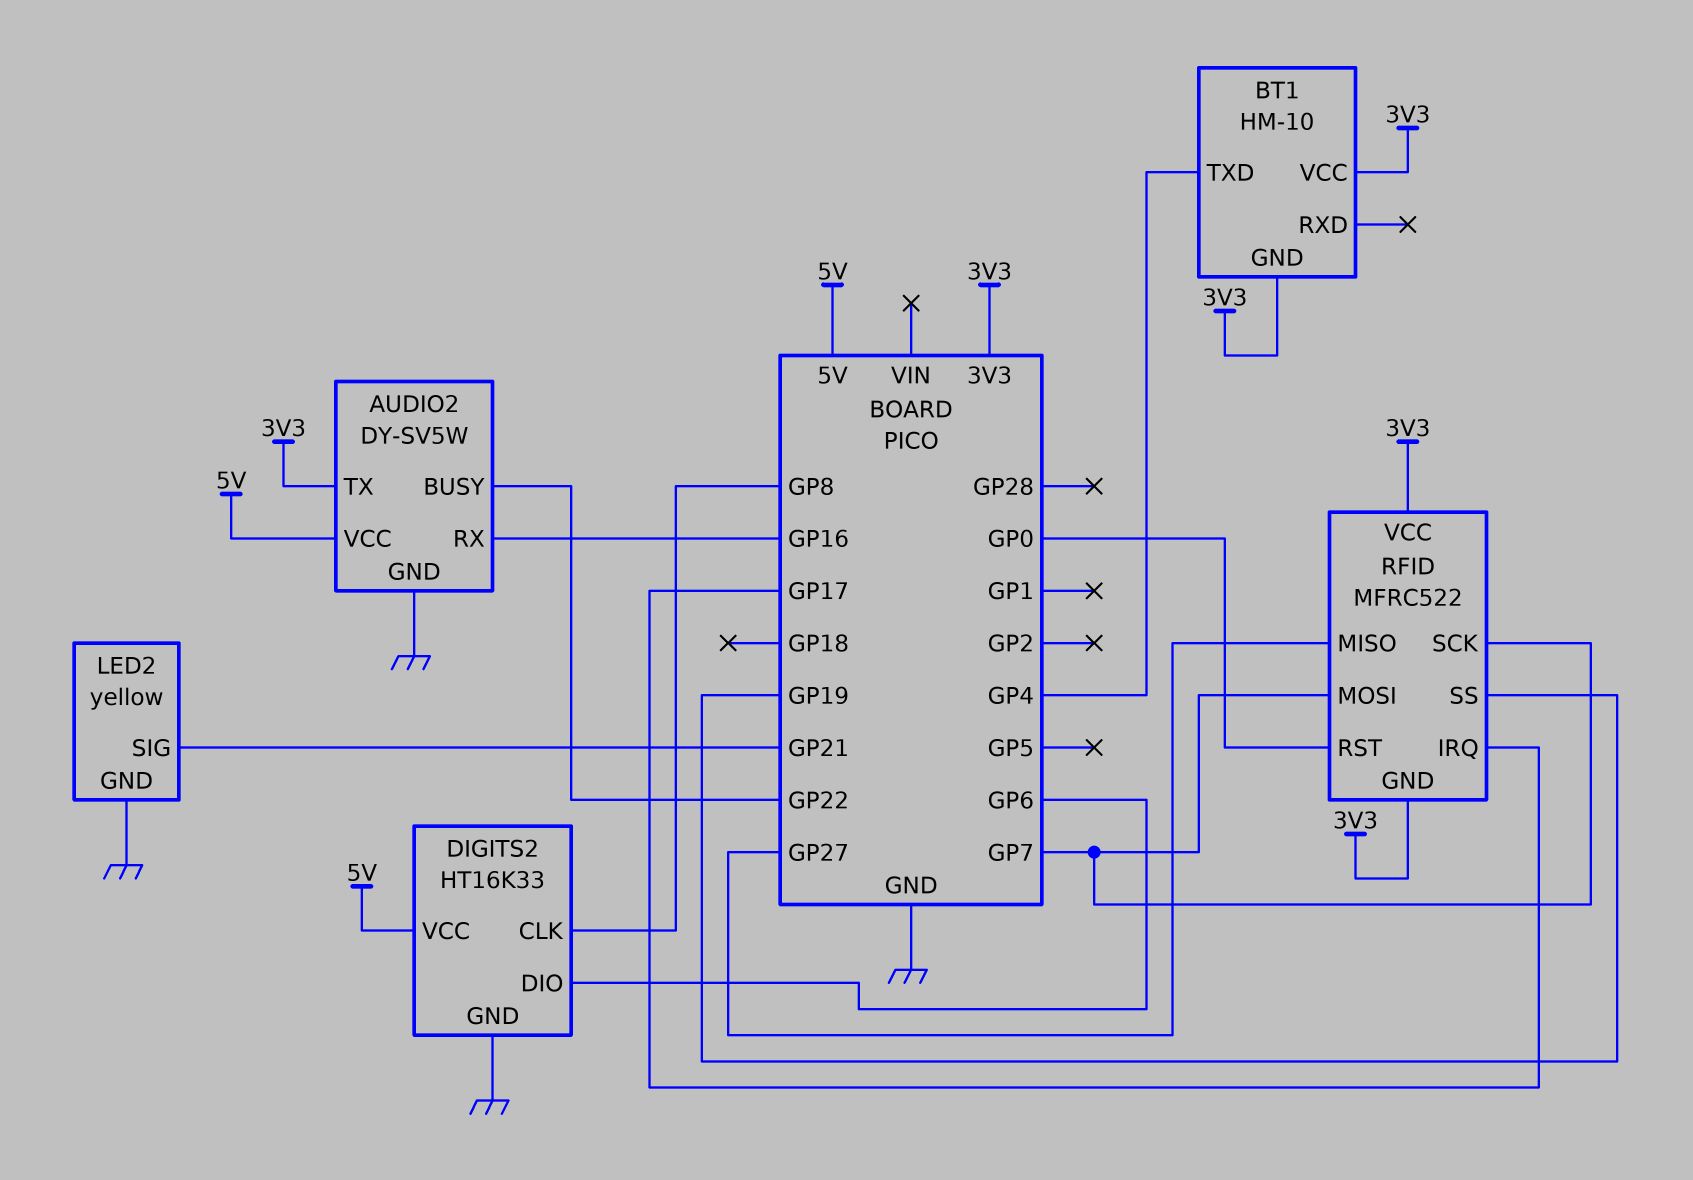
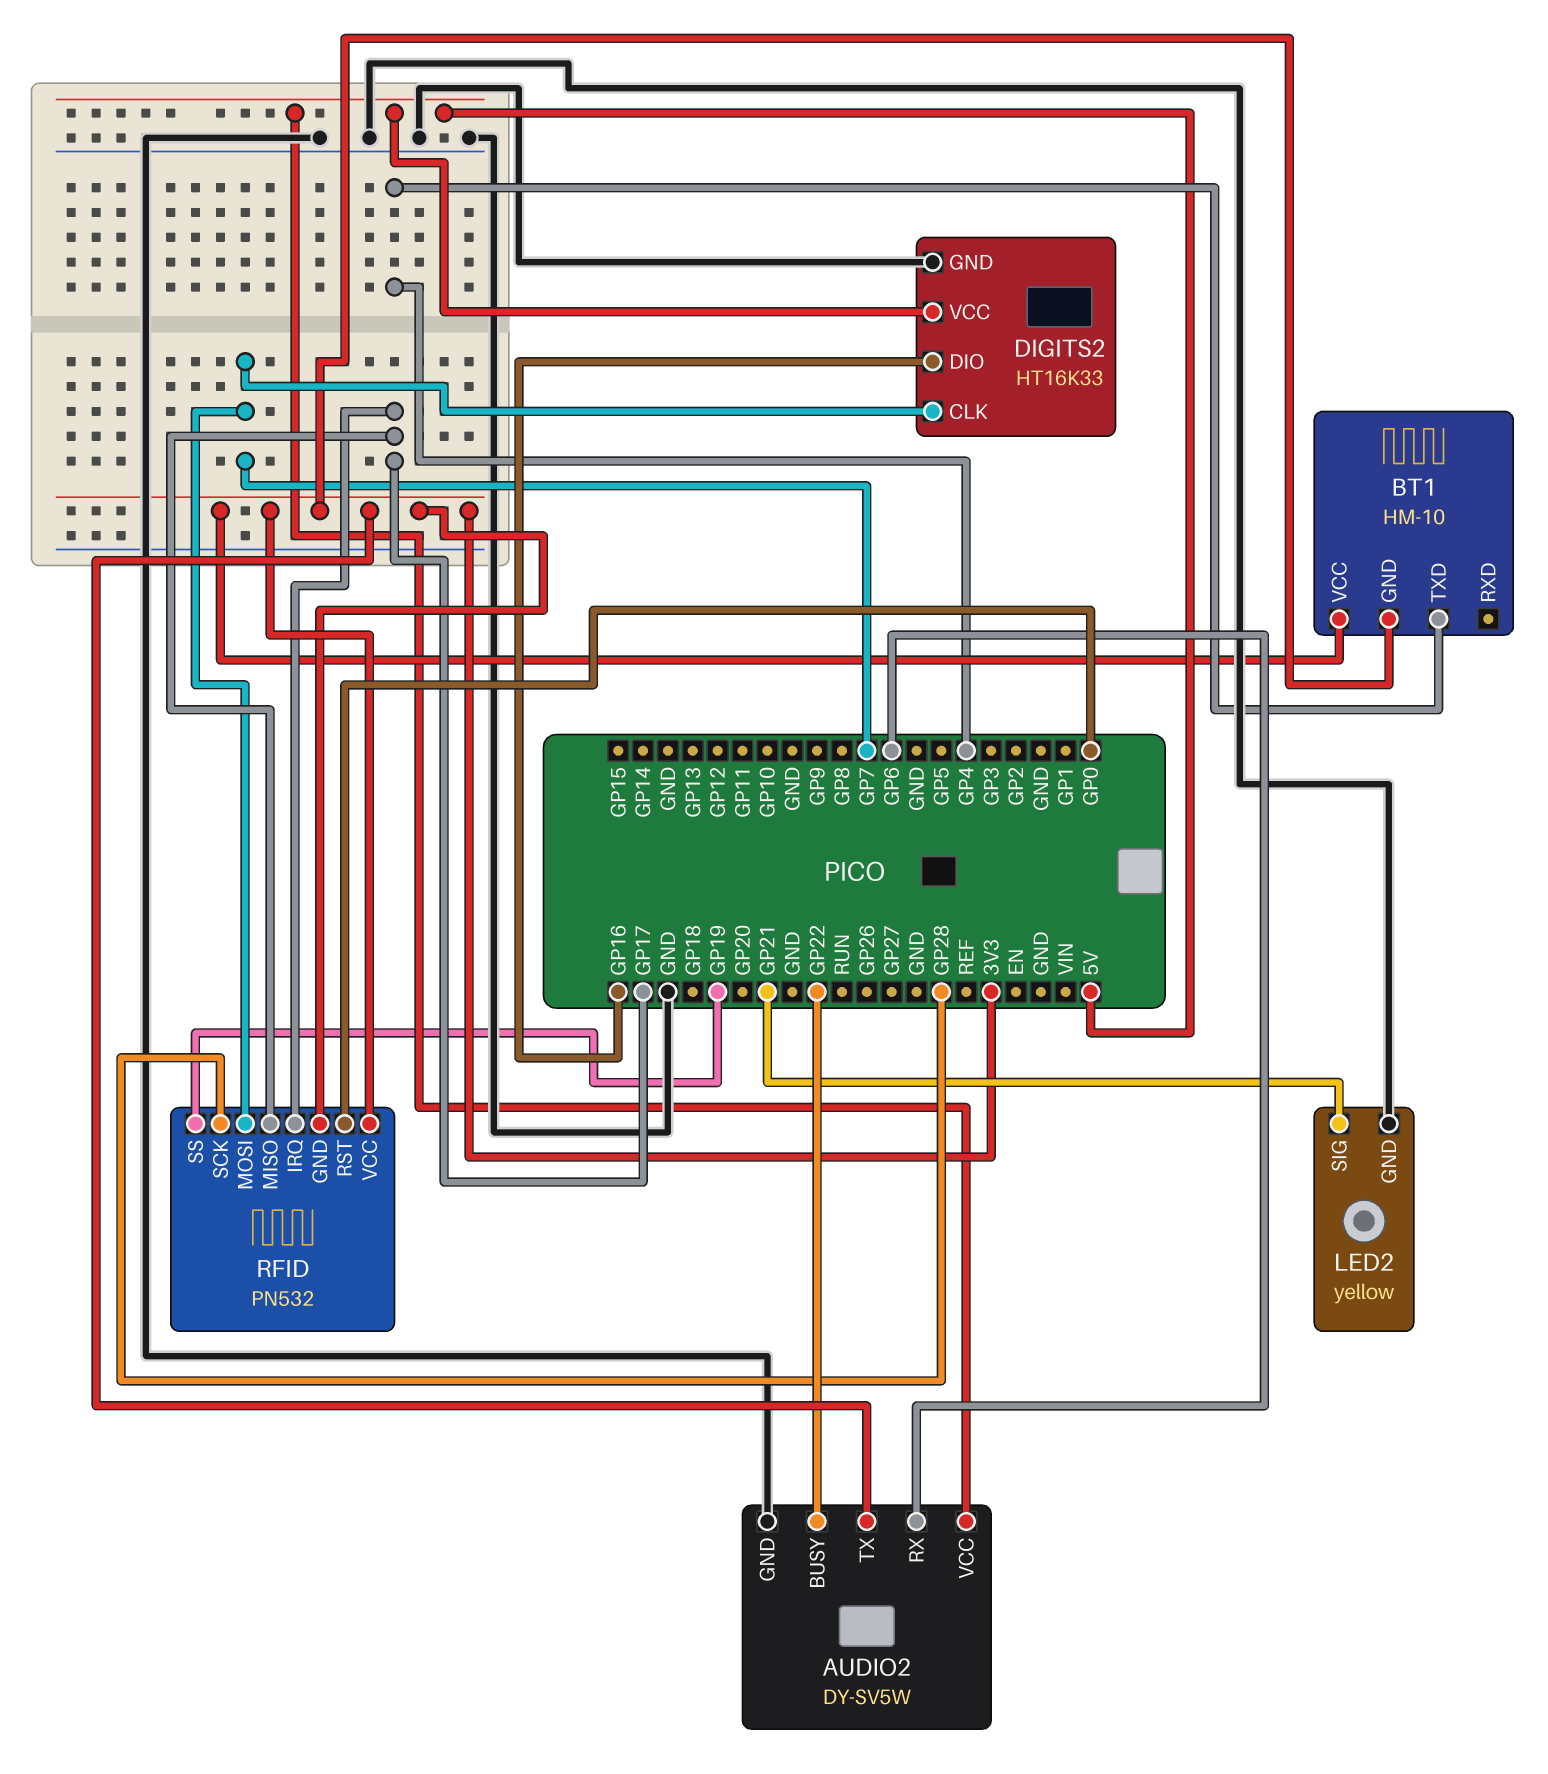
AUDIO2 pin RX: GP16 -> GP6
DIGITS2 pin CLK: GP8 -> GP7
DIGITS2 pin DIO: GP6 -> GP16
RFID: MFRC522 -> PN532
RFID pin MISO: GP27 -> GP17
RFID pin SCK: GP7 -> GP28

